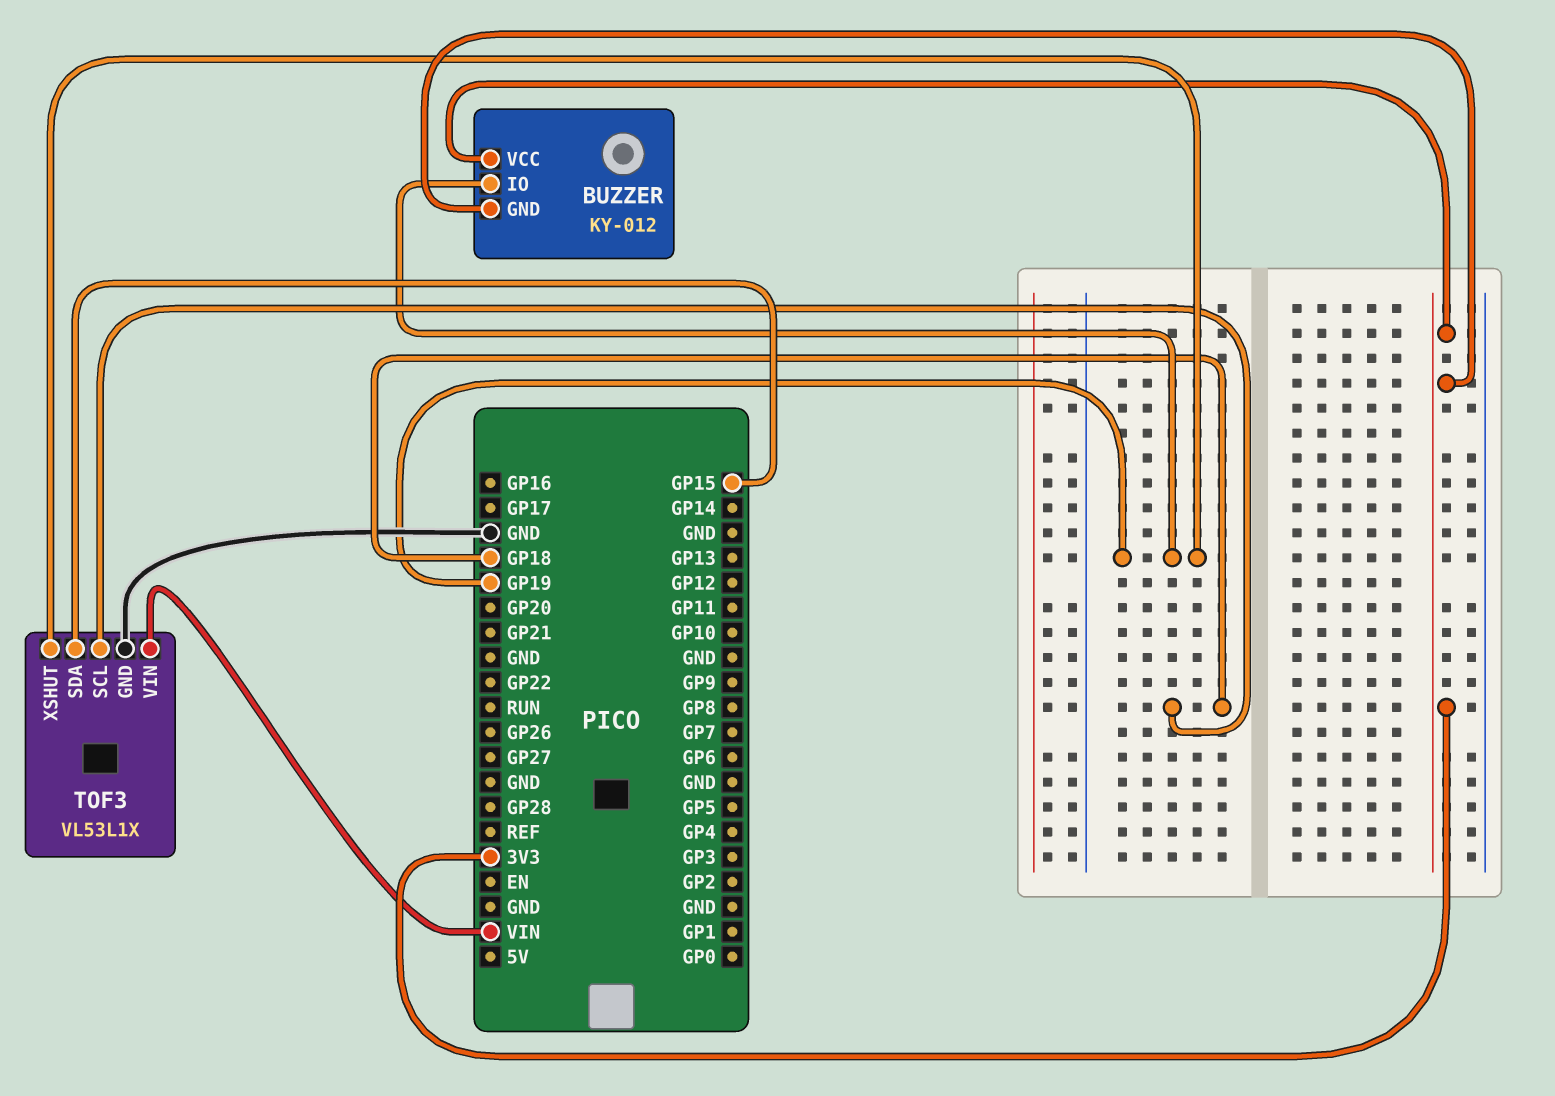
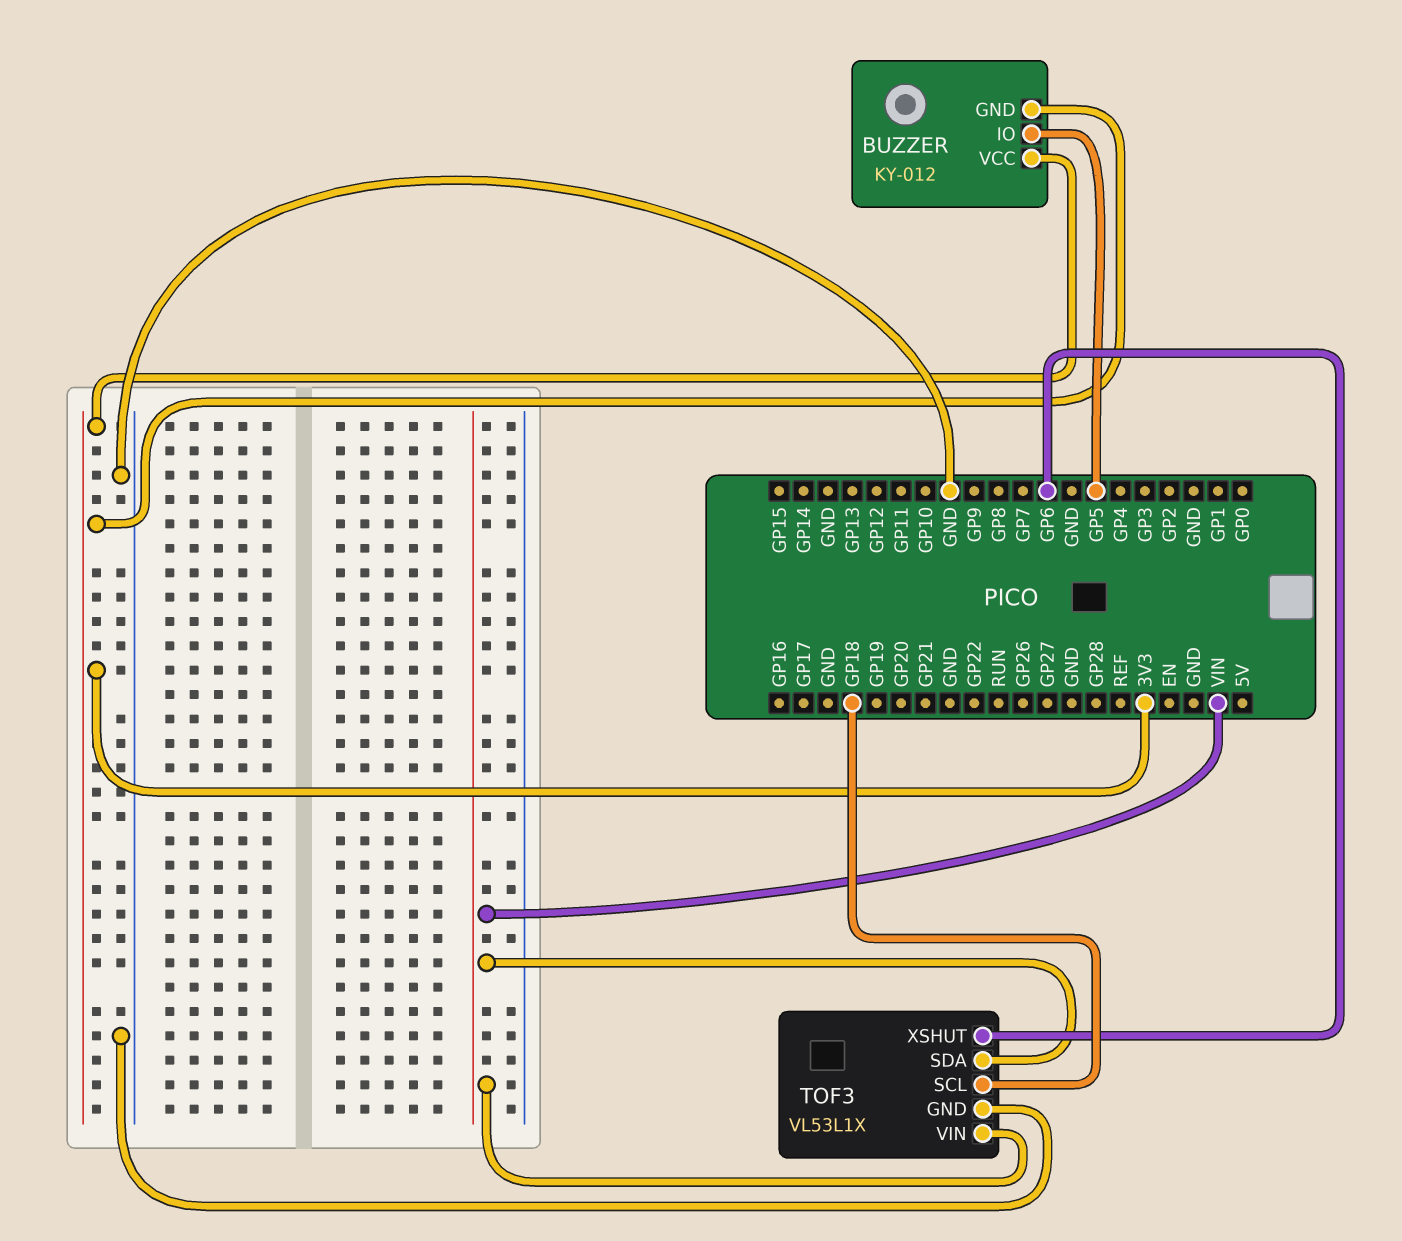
BUZZER pin IO: GP19 -> GP5
TOF3 pin SDA: GP15 -> VIN
TOF3 pin XSHUT: GP19 -> GP6

